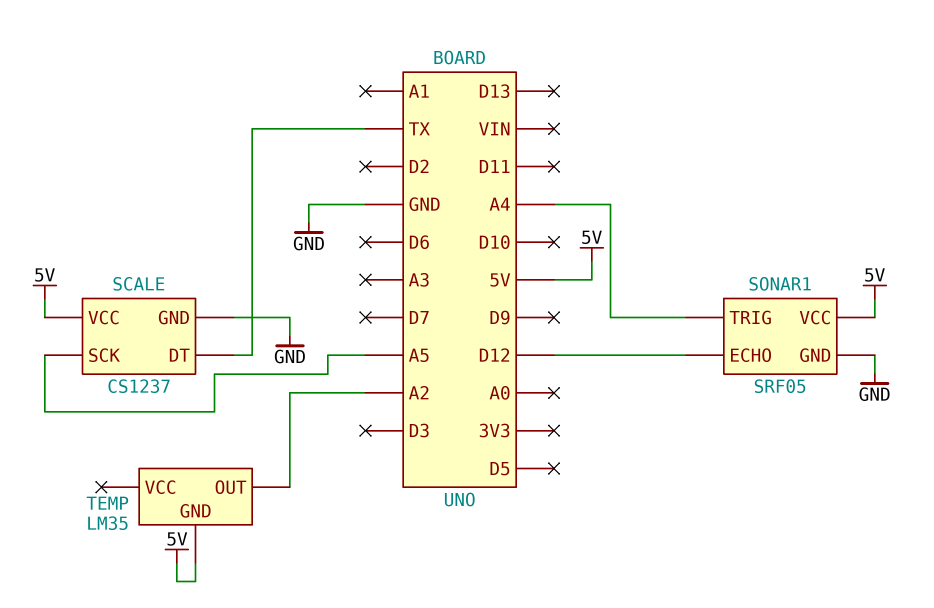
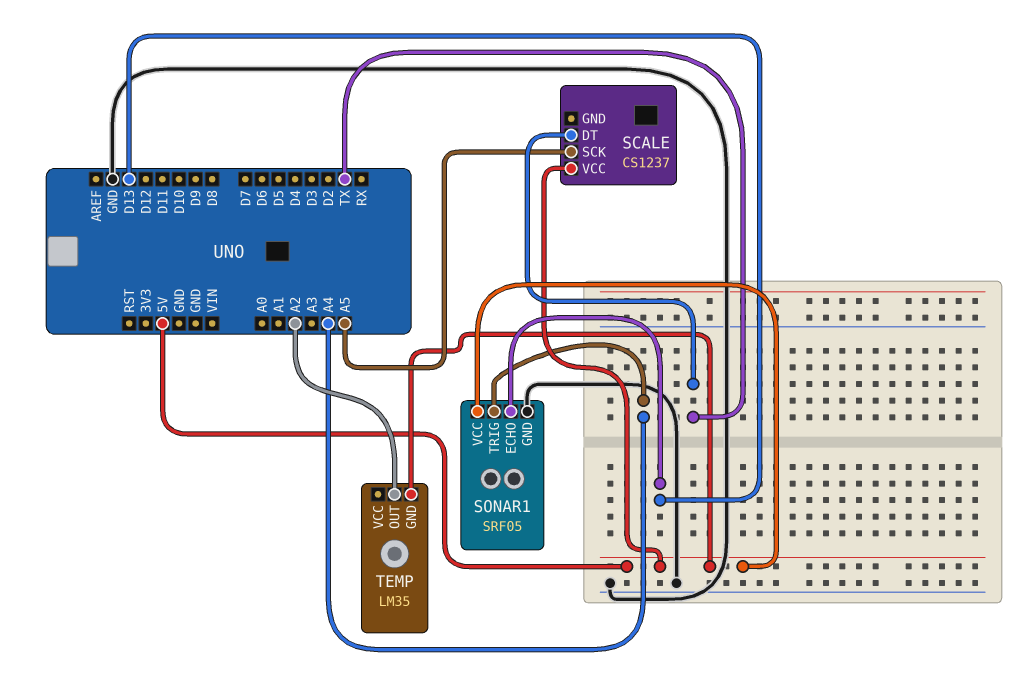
SCALE pin GND: GND -> none
SONAR1 pin ECHO: D12 -> D13

